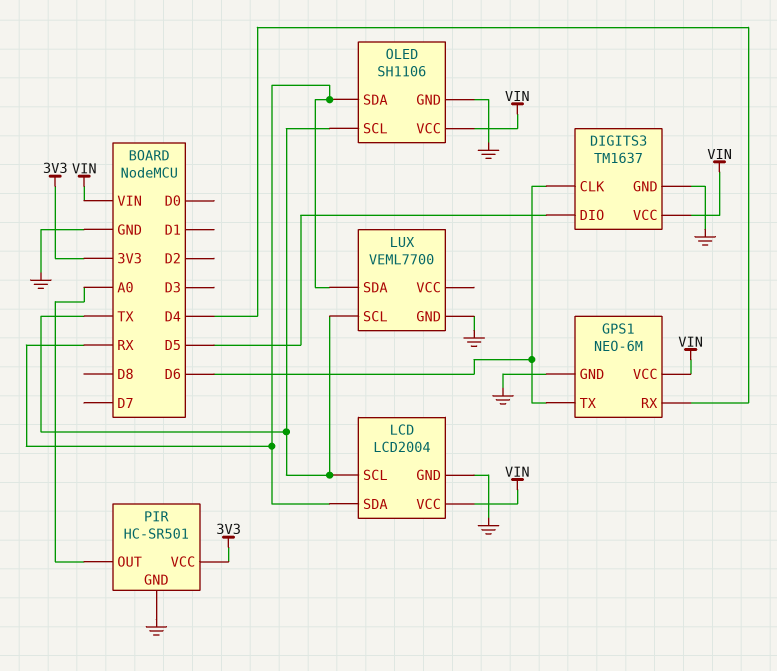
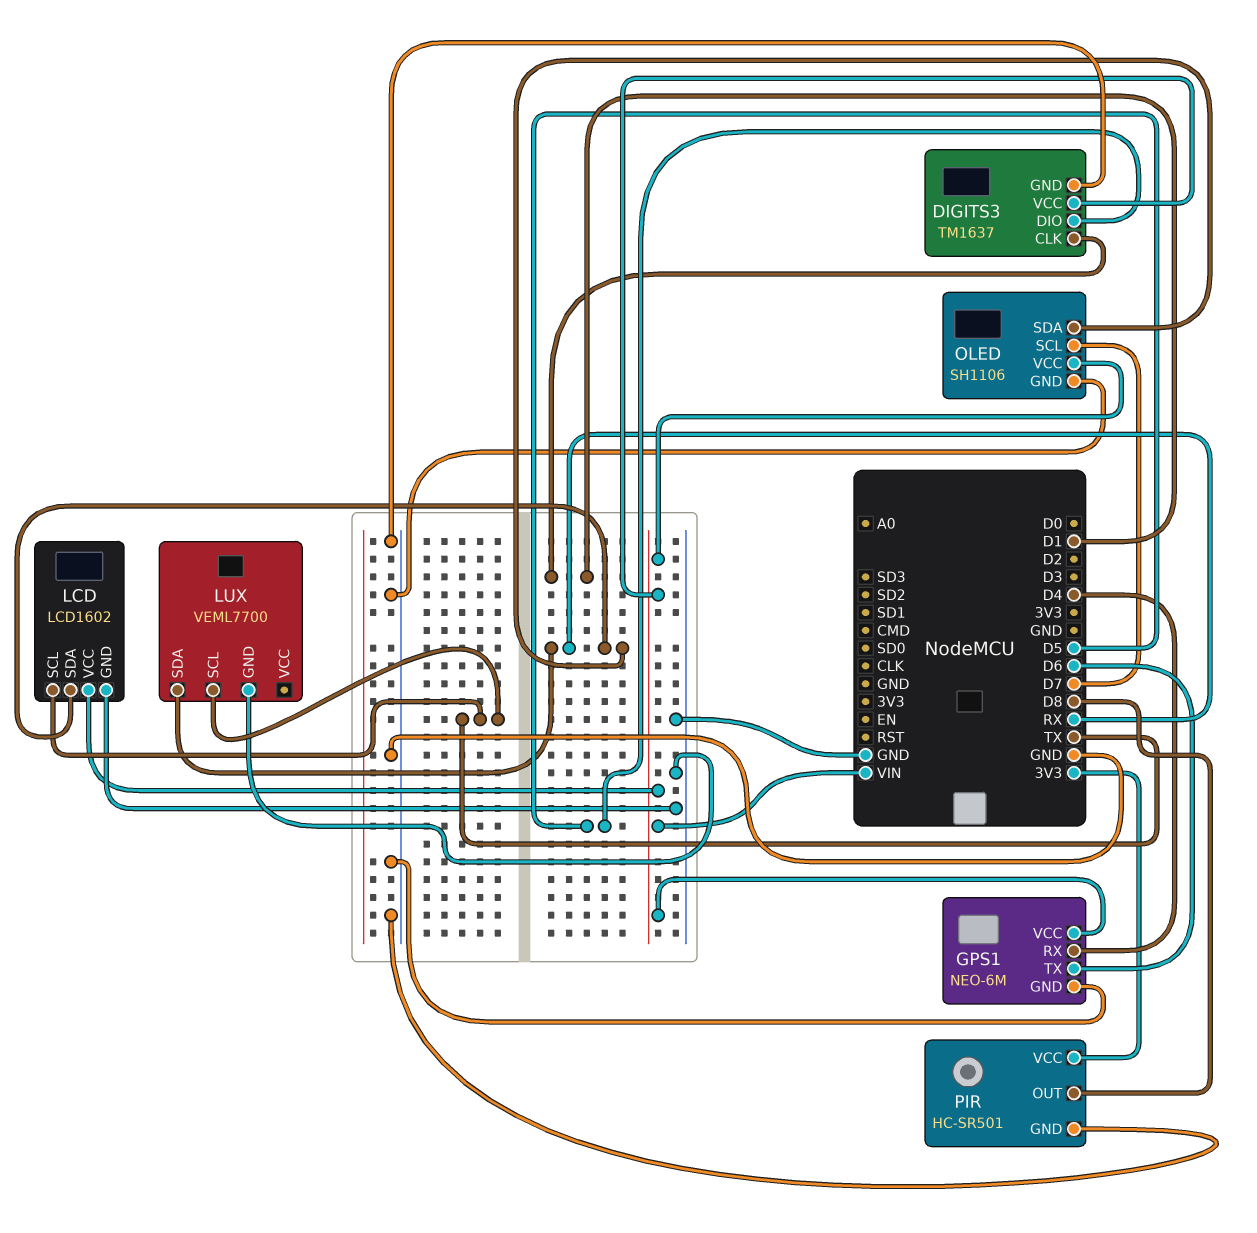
DIGITS3 pin CLK: D6 -> D1
LCD: LCD2004 -> LCD1602
OLED pin SCL: TX -> D7
PIR pin OUT: A0 -> D8

